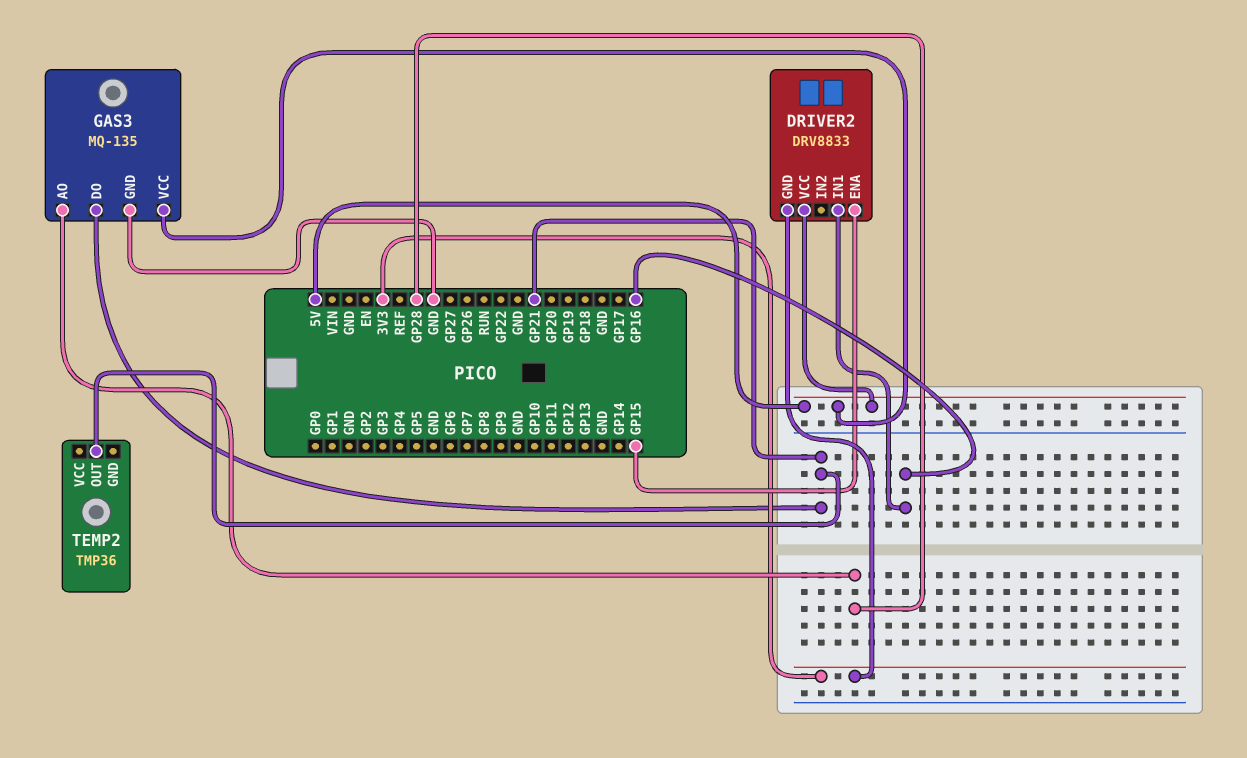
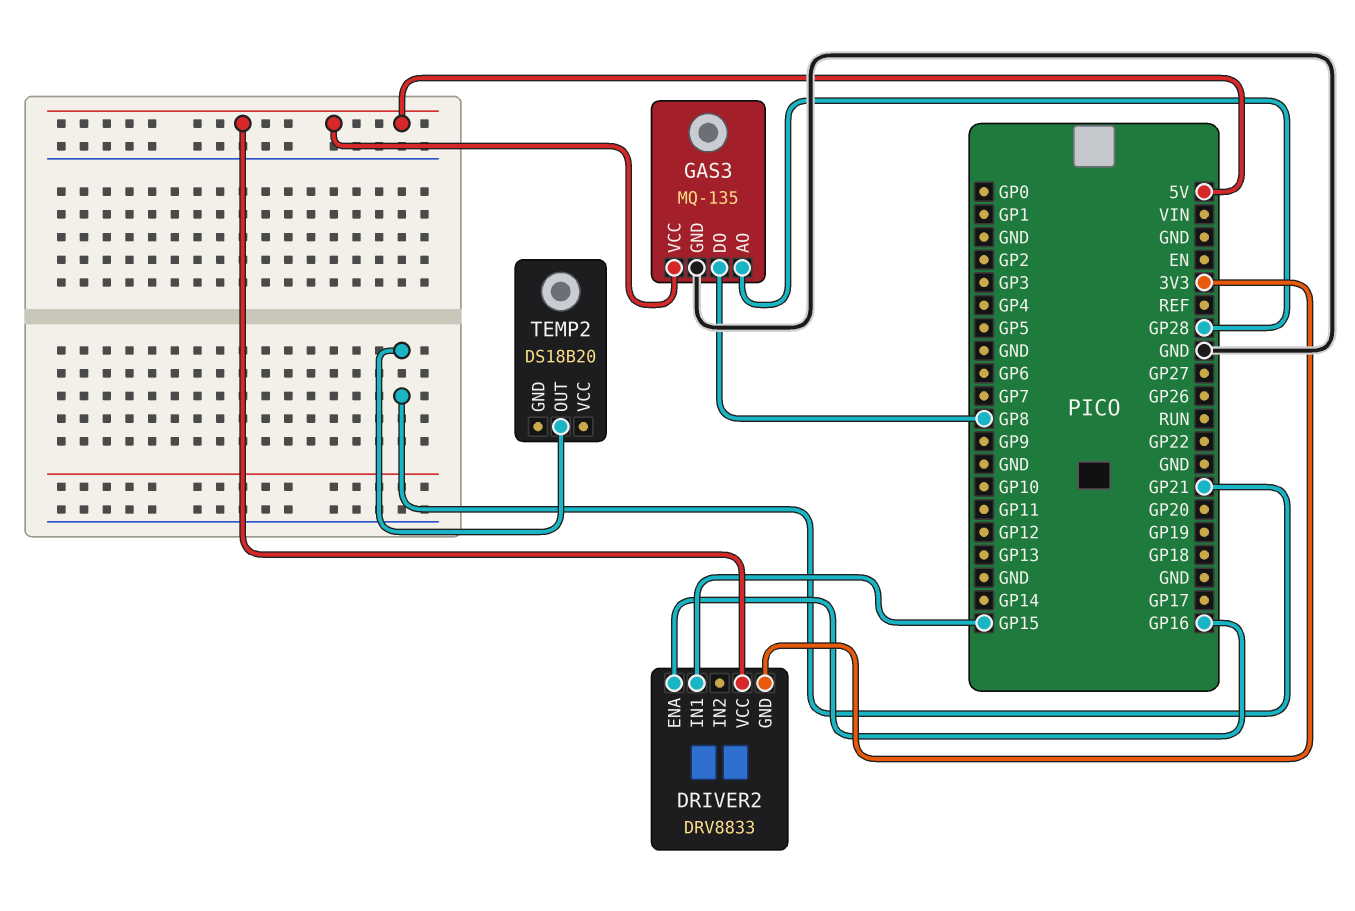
DRIVER2 pin ENA: GP15 -> GP16
DRIVER2 pin IN1: GP16 -> GP15
GAS3 pin DO: GP21 -> GP8
TEMP2: TMP36 -> DS18B20

